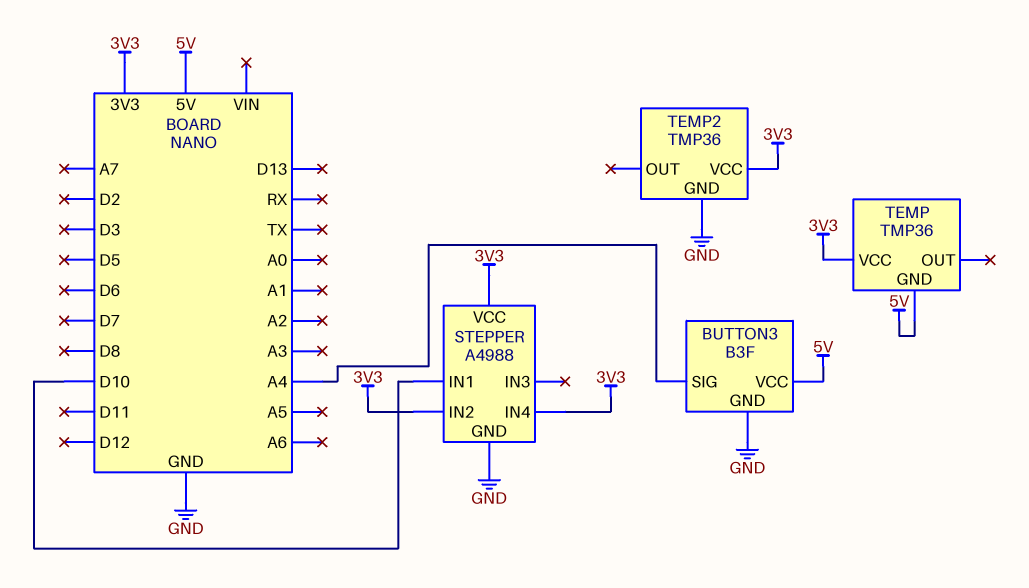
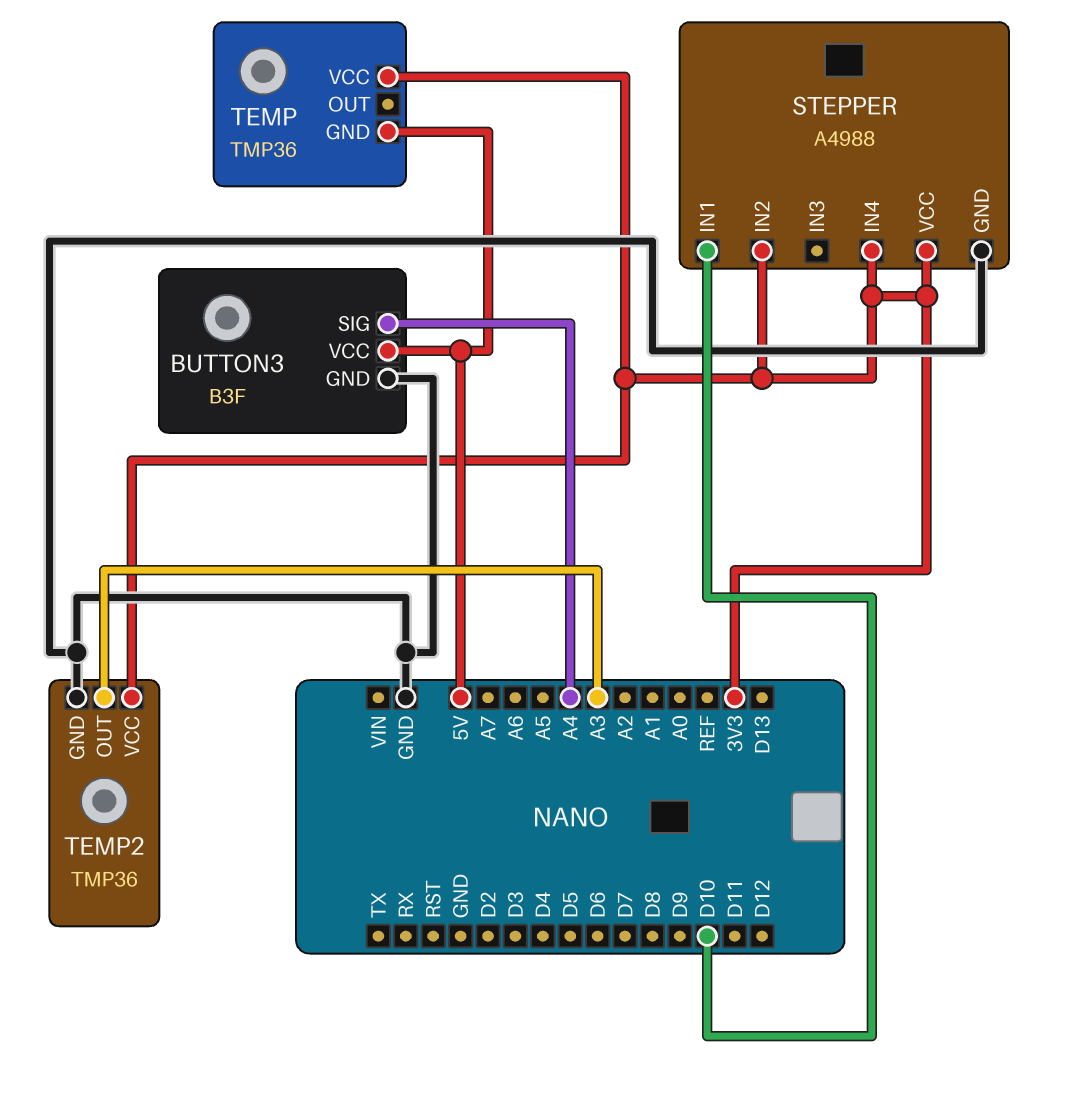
TEMP2 pin OUT: none -> A3

